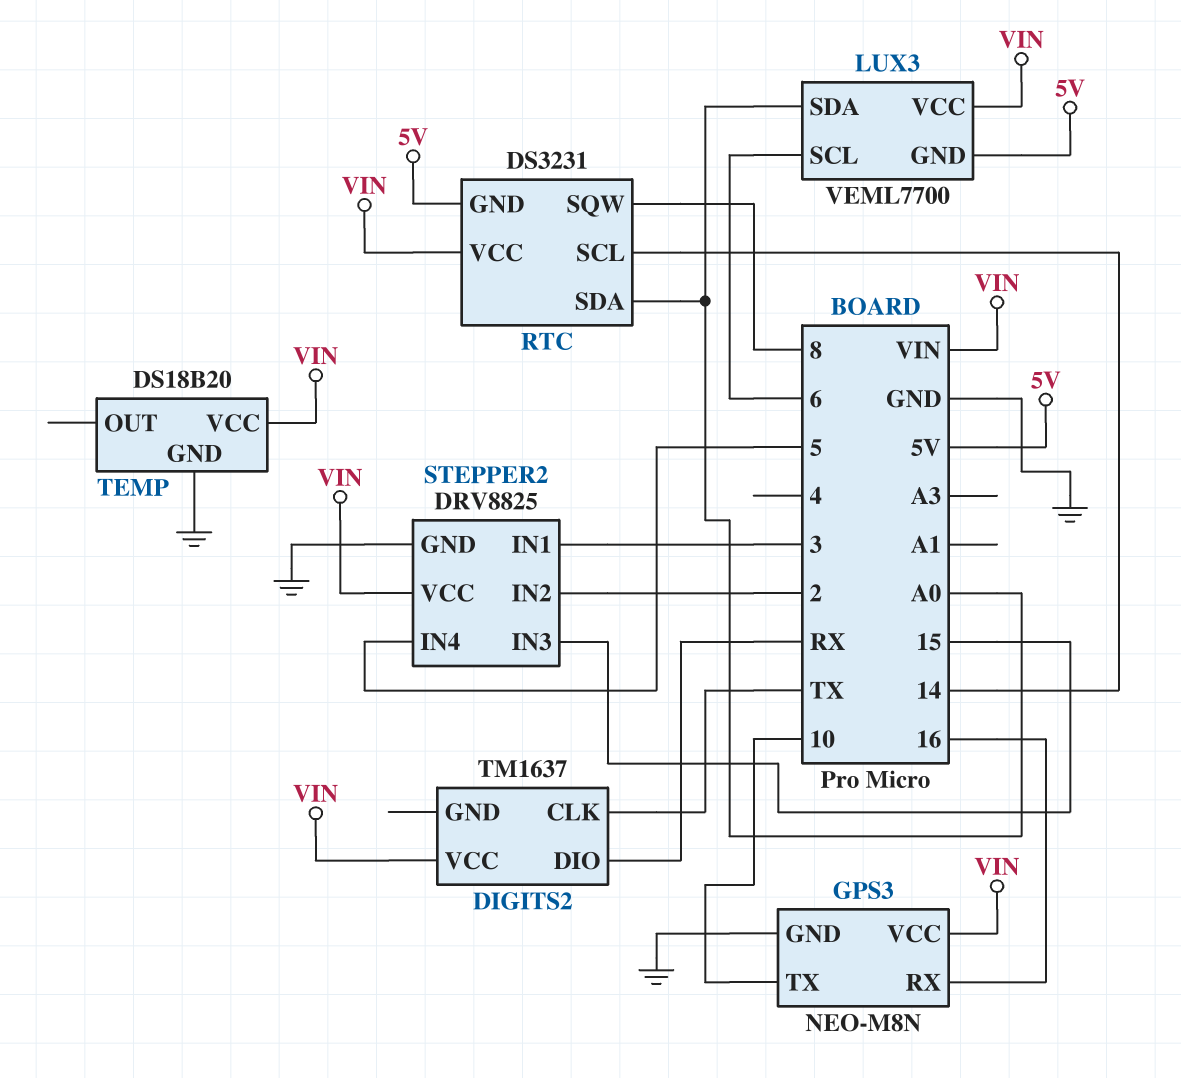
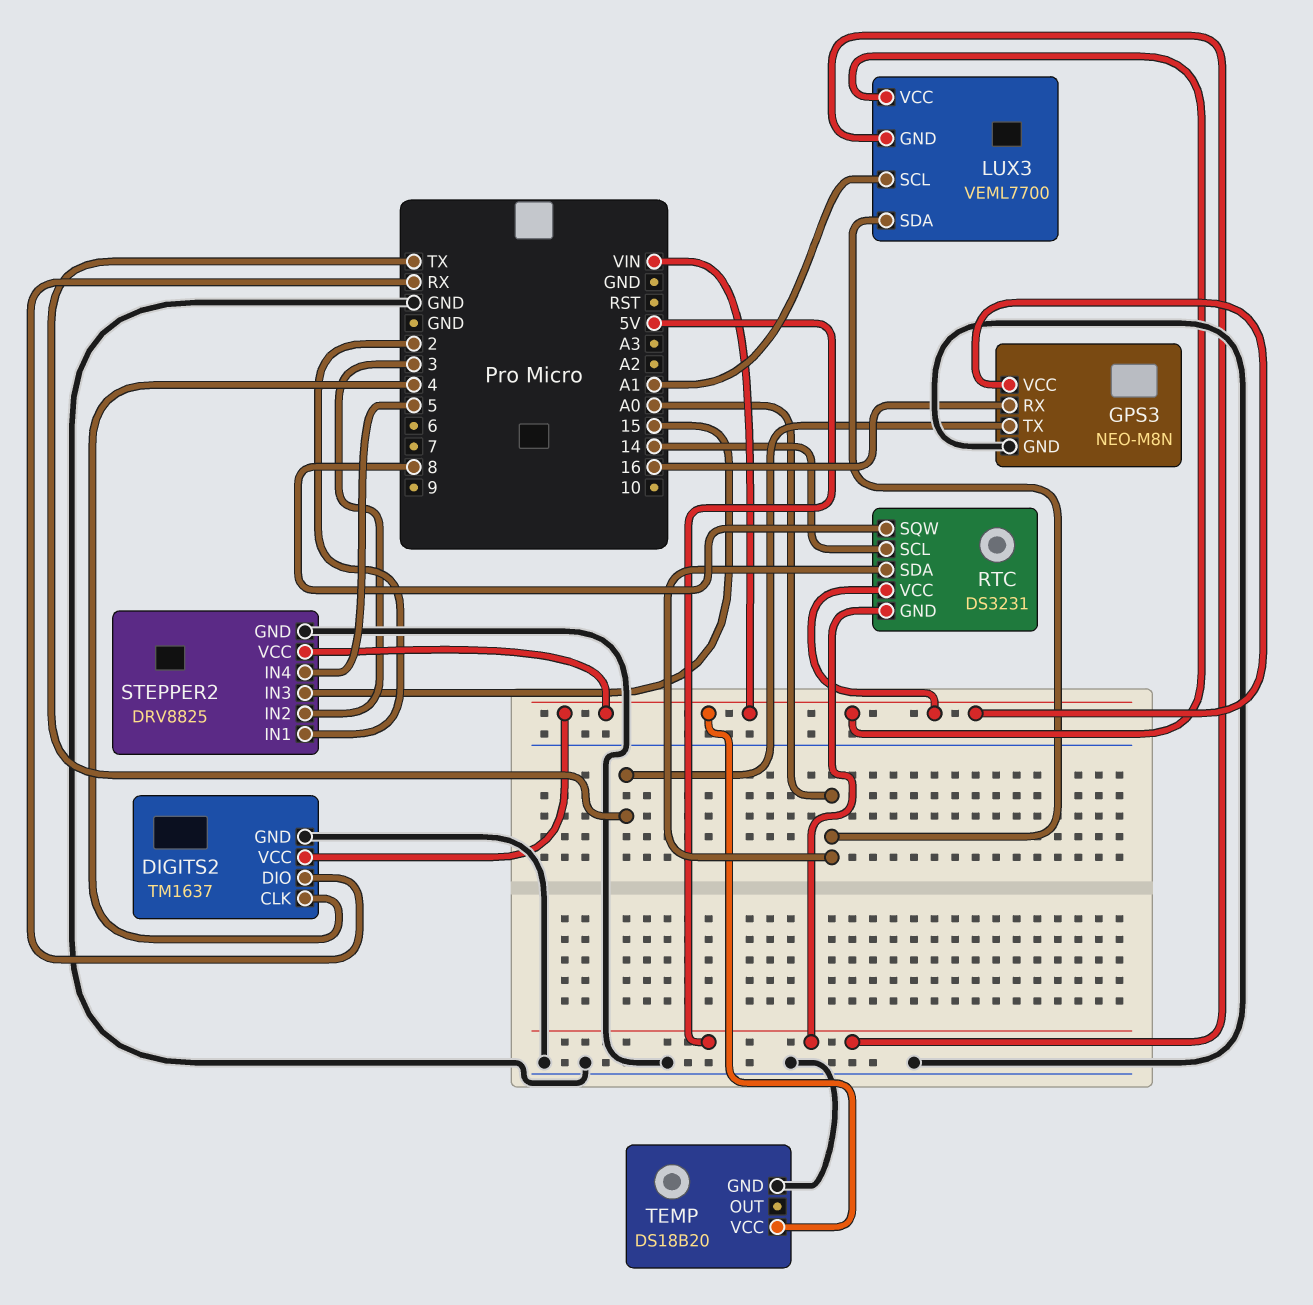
DIGITS2 pin CLK: TX -> 4
DIGITS2 pin GND: none -> GND
GPS3 pin TX: 10 -> TX
LUX3 pin SCL: 6 -> A1
STEPPER2 pin IN1: 3 -> 2
STEPPER2 pin IN2: 2 -> 3

